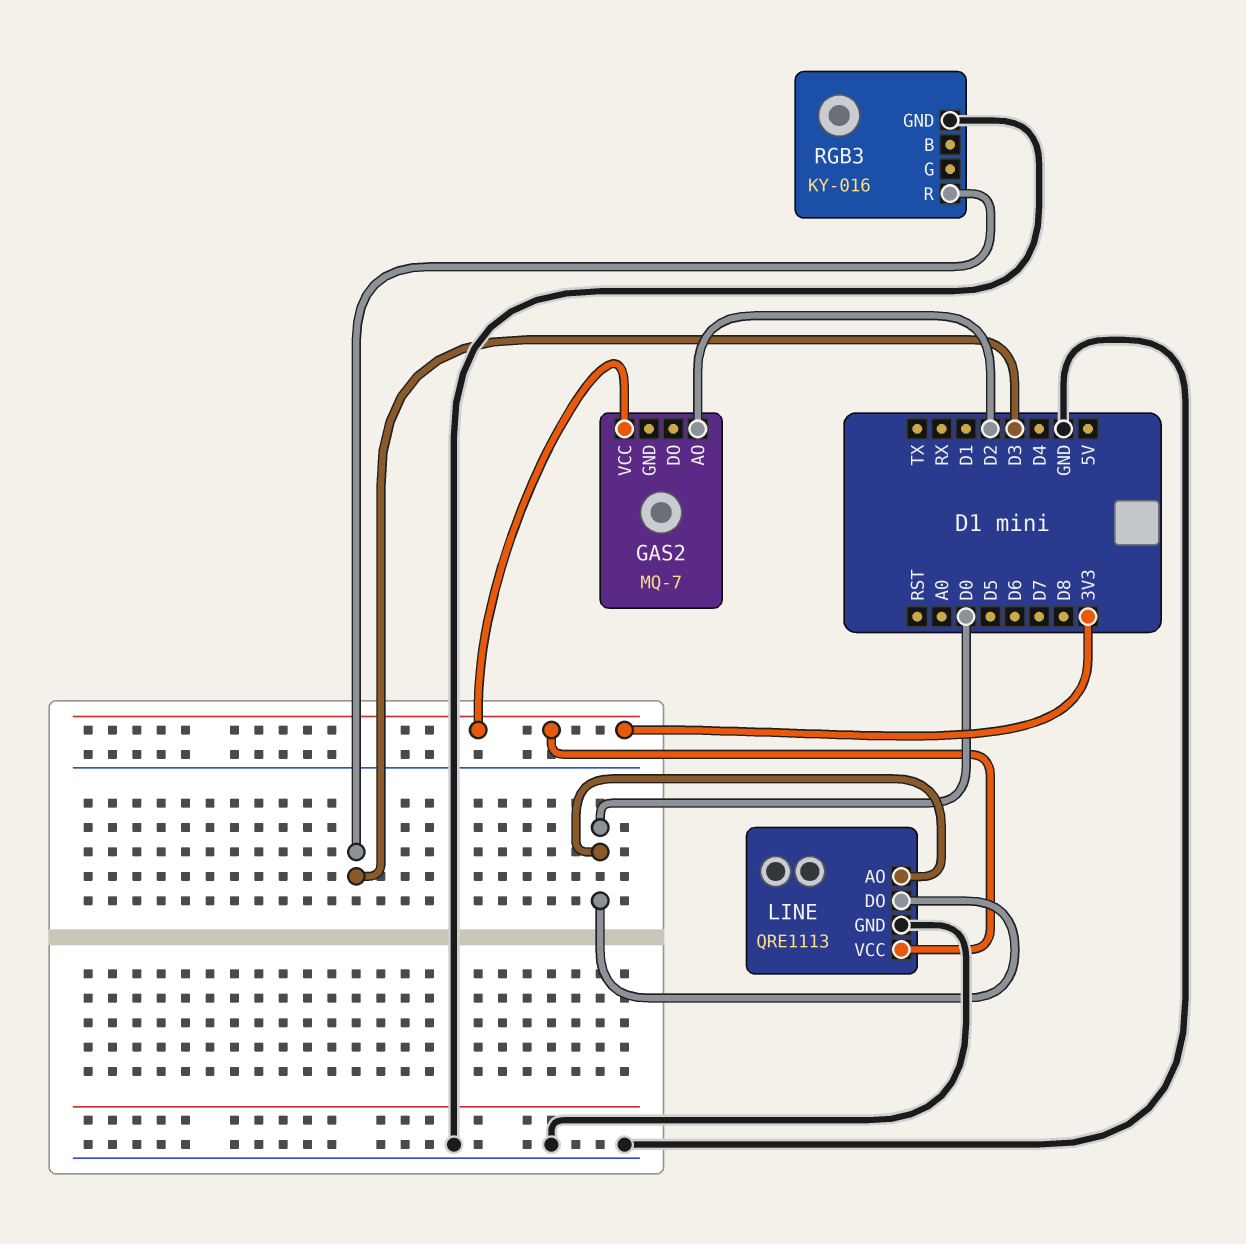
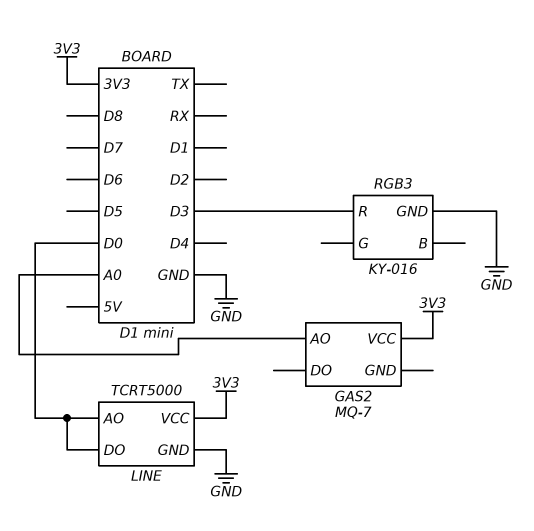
GAS2 pin AO: D2 -> A0
LINE: QRE1113 -> TCRT5000

